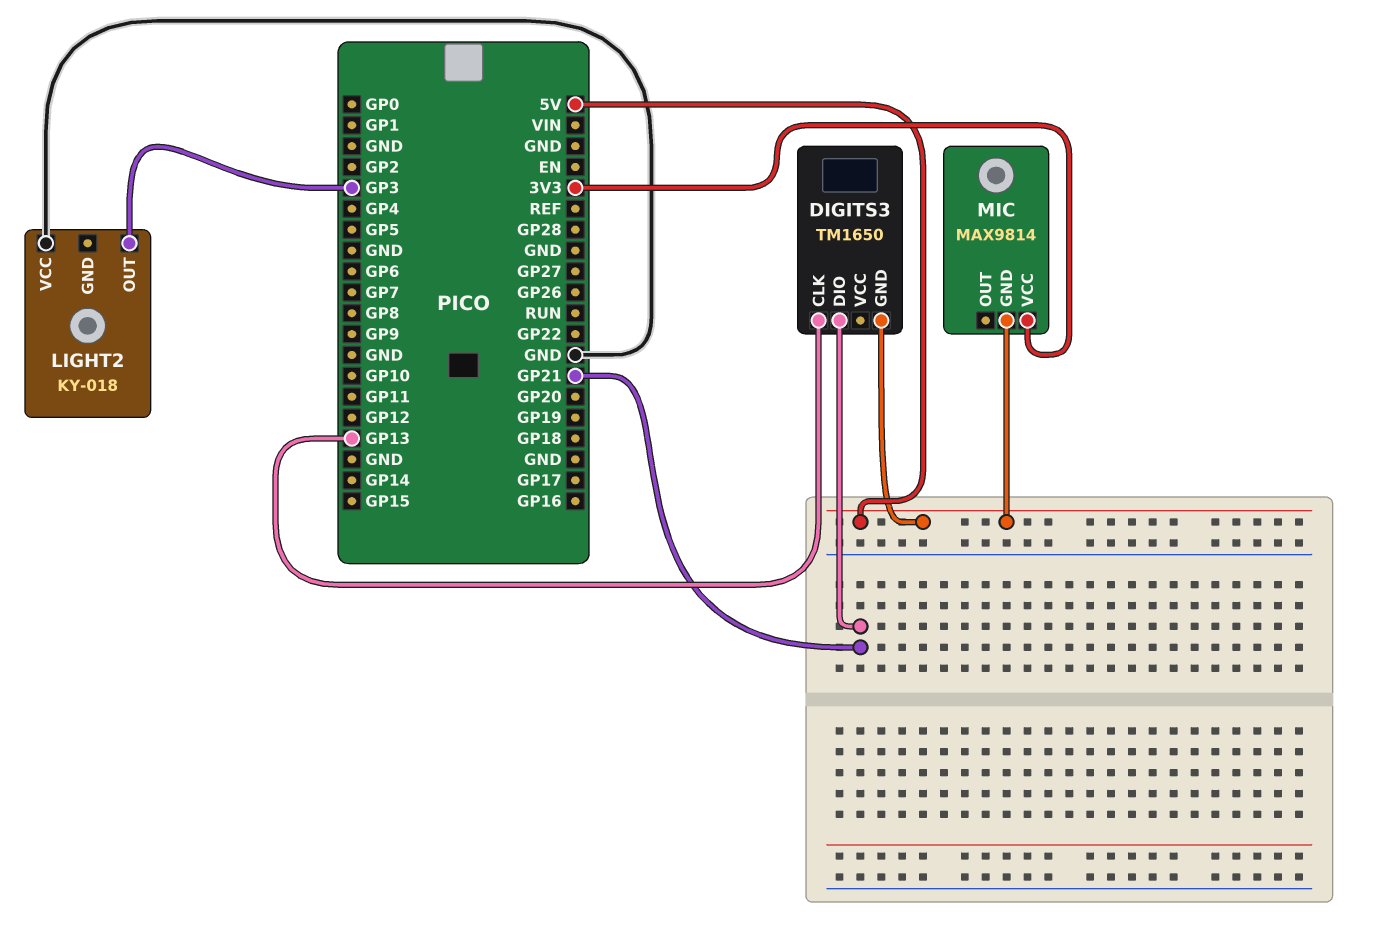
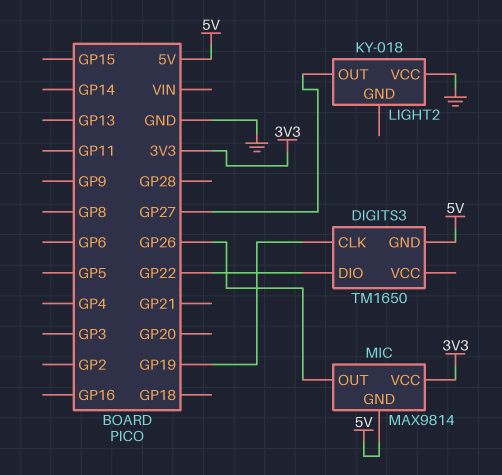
DIGITS3 pin CLK: GP13 -> GP19
DIGITS3 pin DIO: GP21 -> GP22
LIGHT2 pin OUT: GP3 -> GP27
MIC pin OUT: none -> GP26

